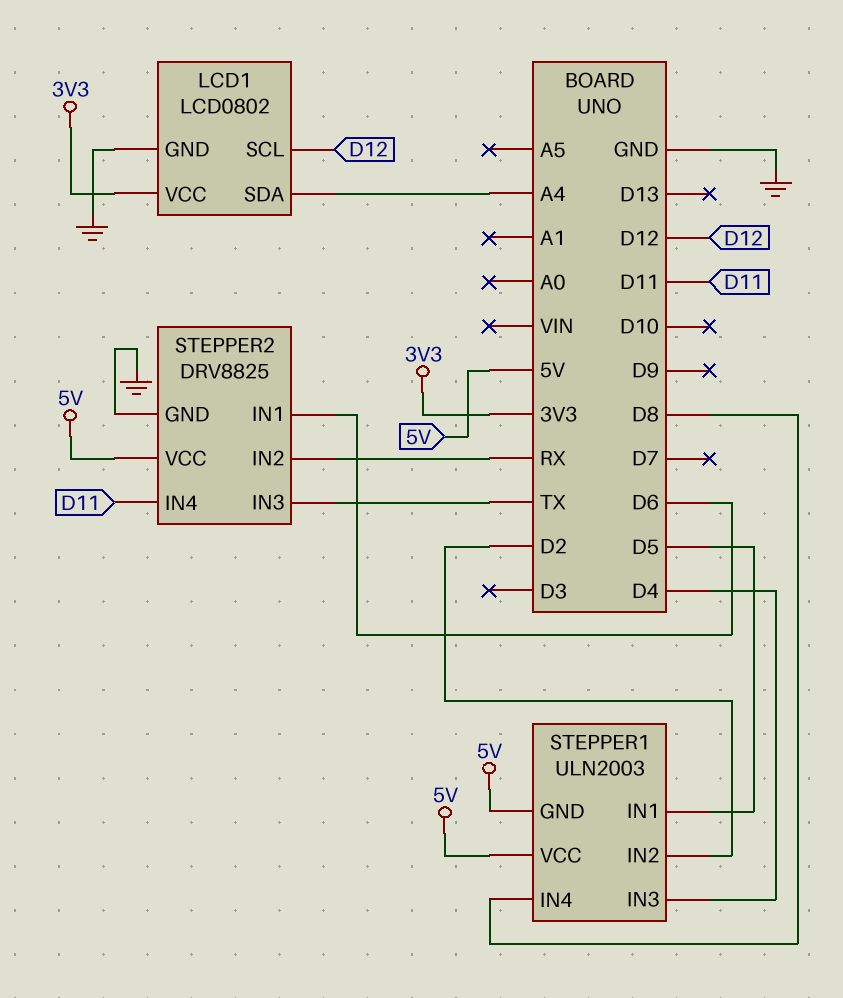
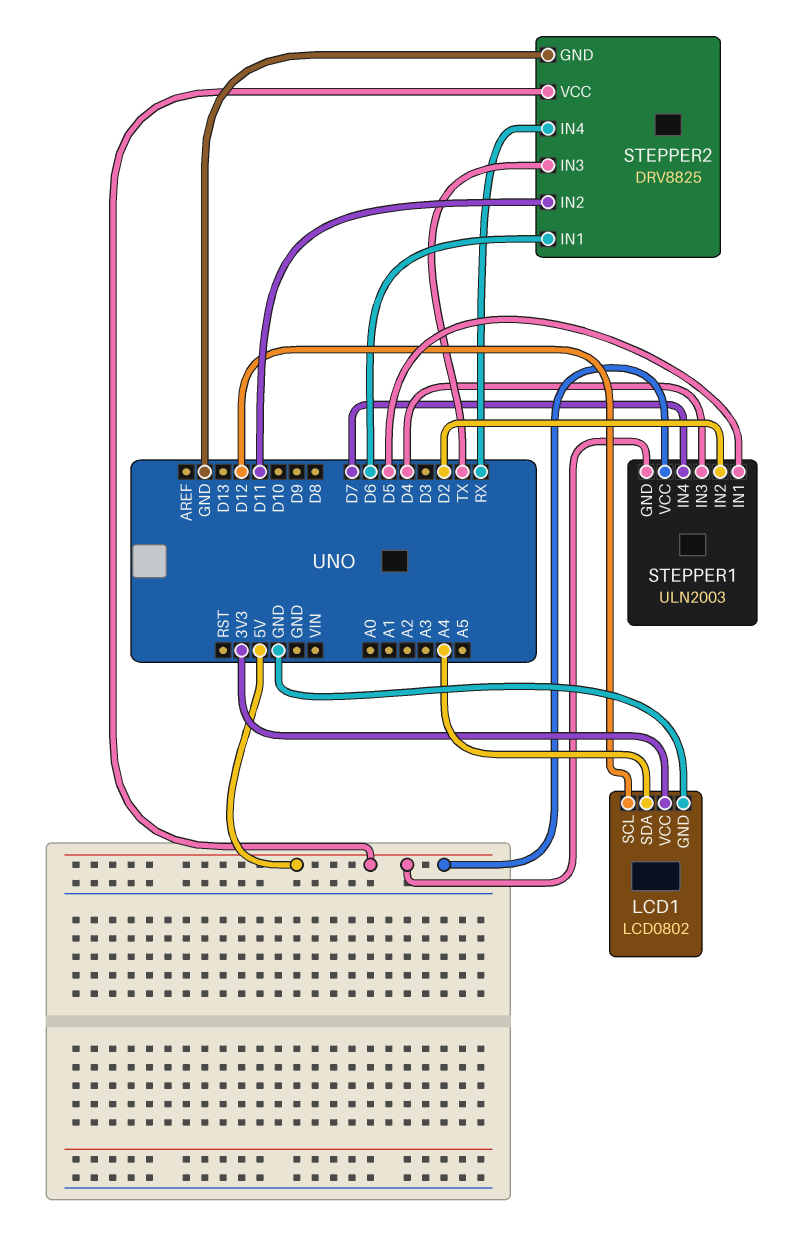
STEPPER1 pin IN4: D8 -> D7
STEPPER2 pin IN2: RX -> D11
STEPPER2 pin IN4: D11 -> RX

